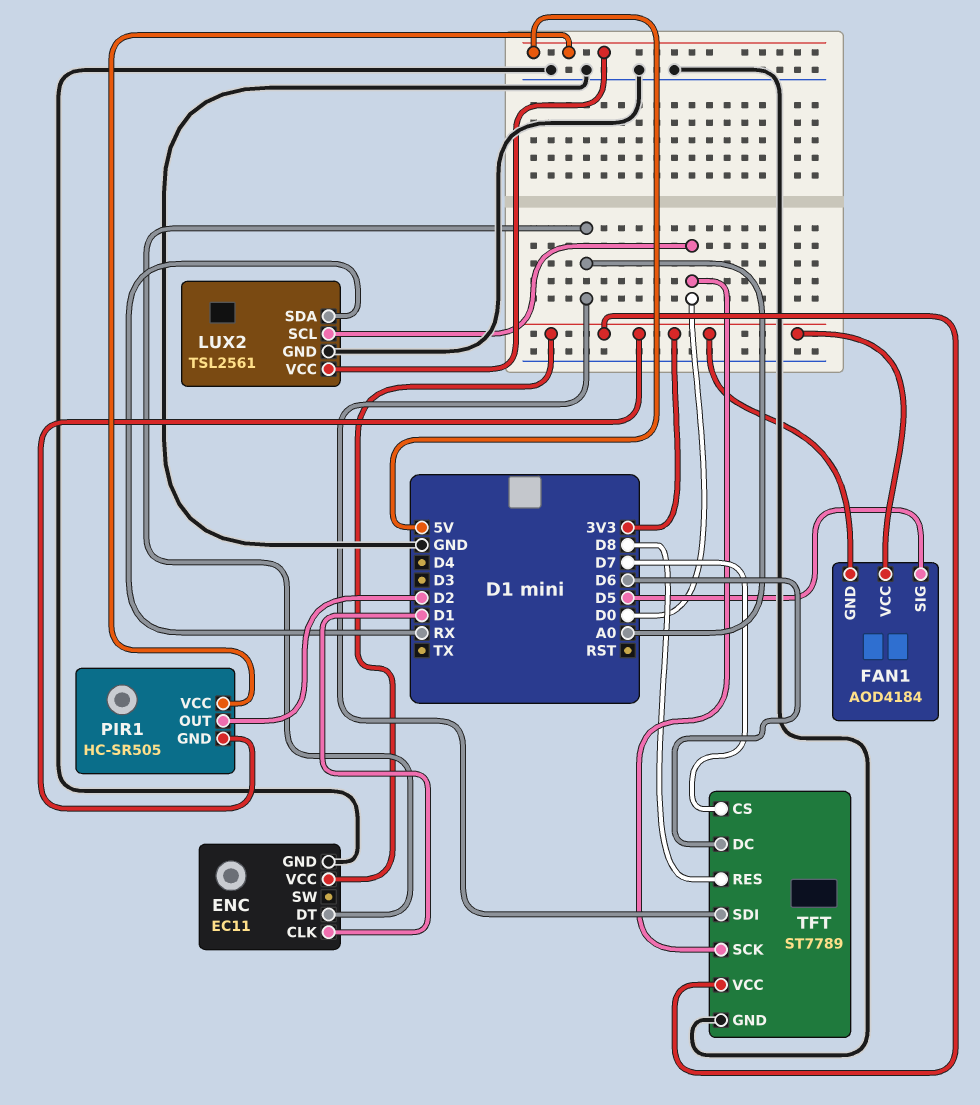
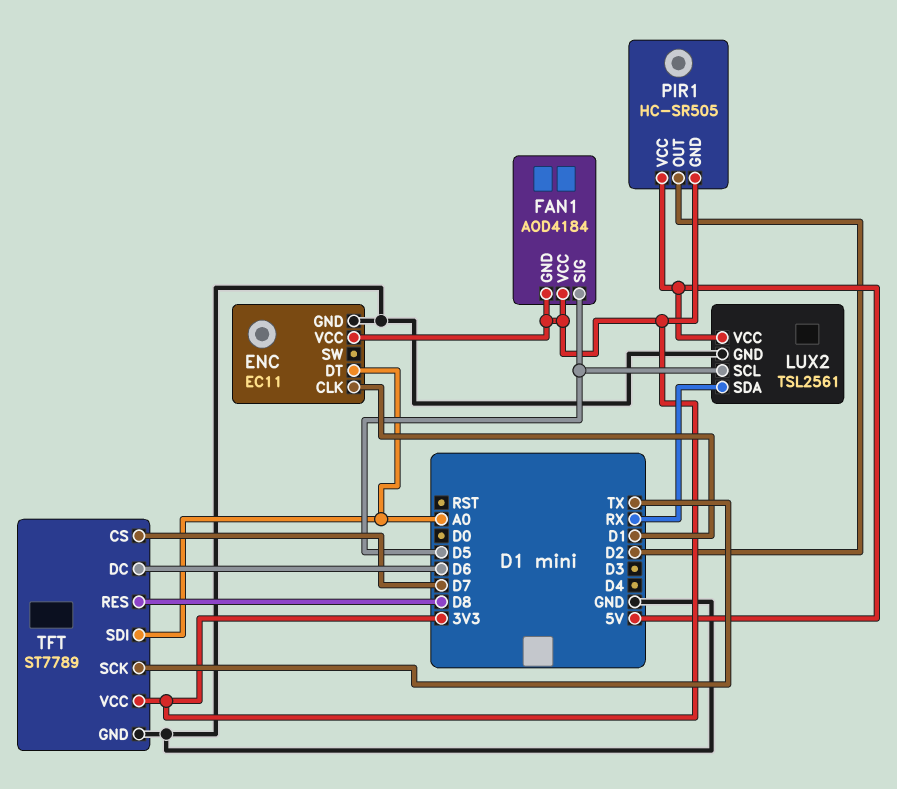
LUX2 pin SCL: D0 -> D5
TFT pin SCK: D0 -> TX

